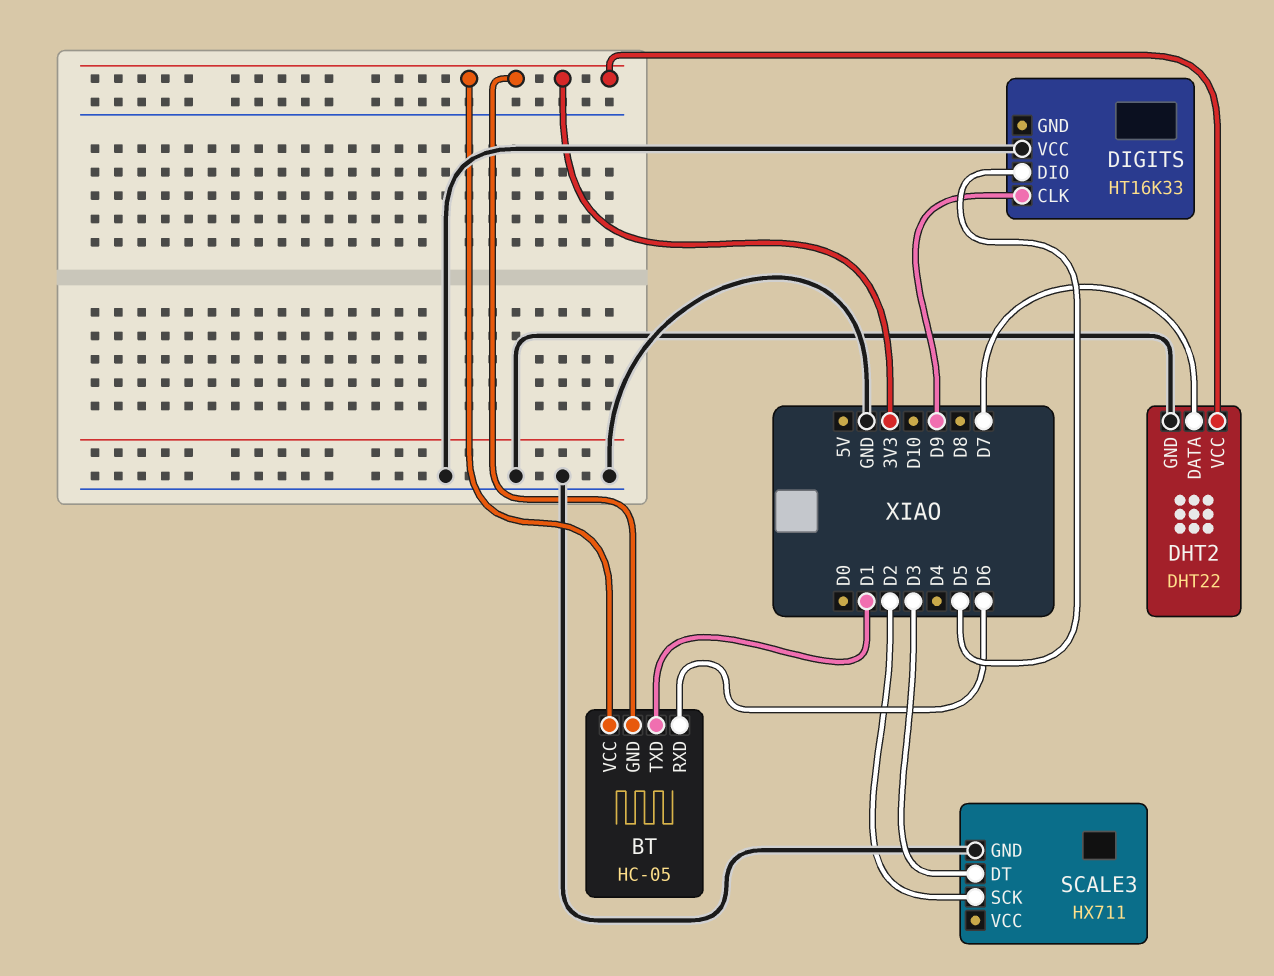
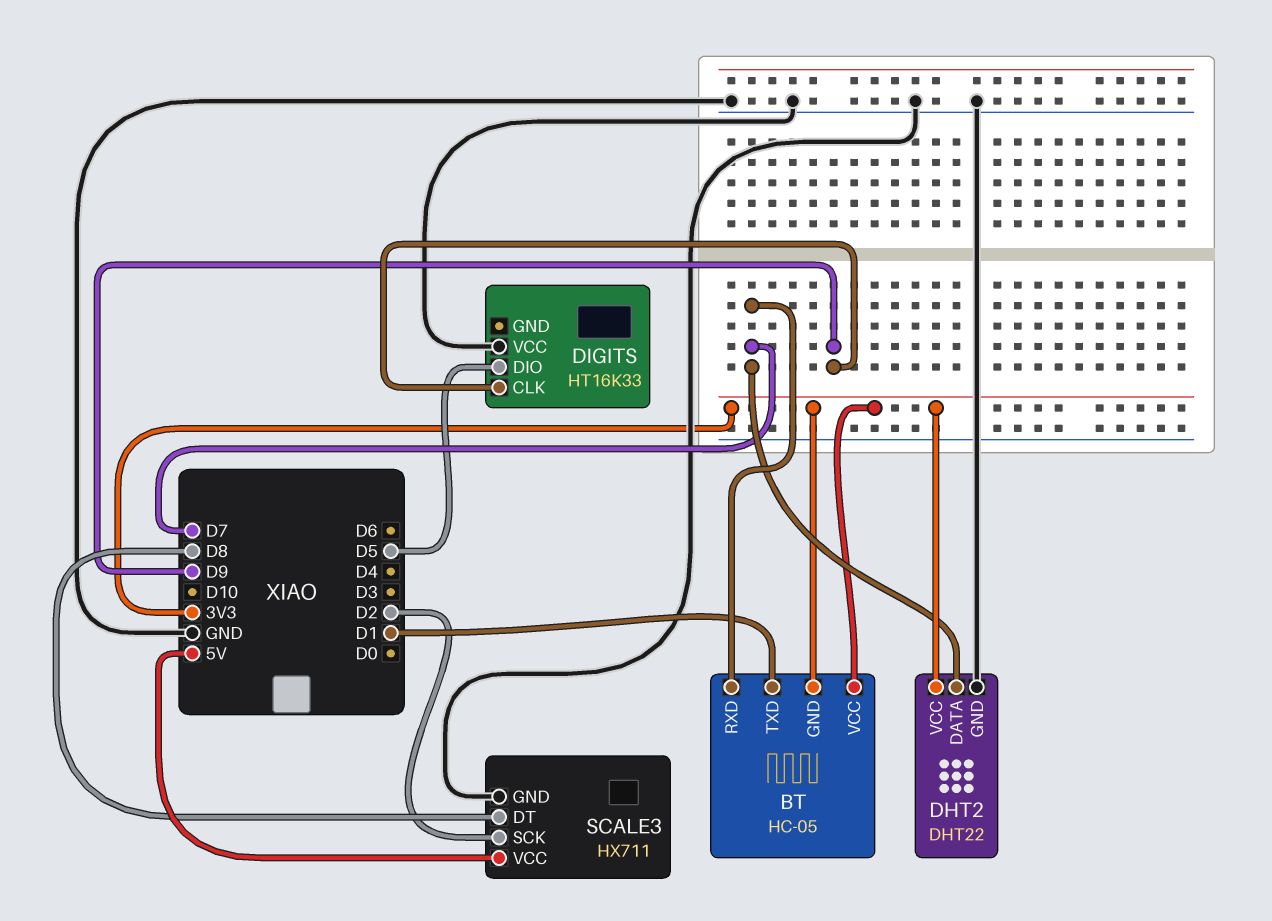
BT pin RXD: D6 -> D7
SCALE3 pin DT: D3 -> D8
SCALE3 pin VCC: none -> 5V

